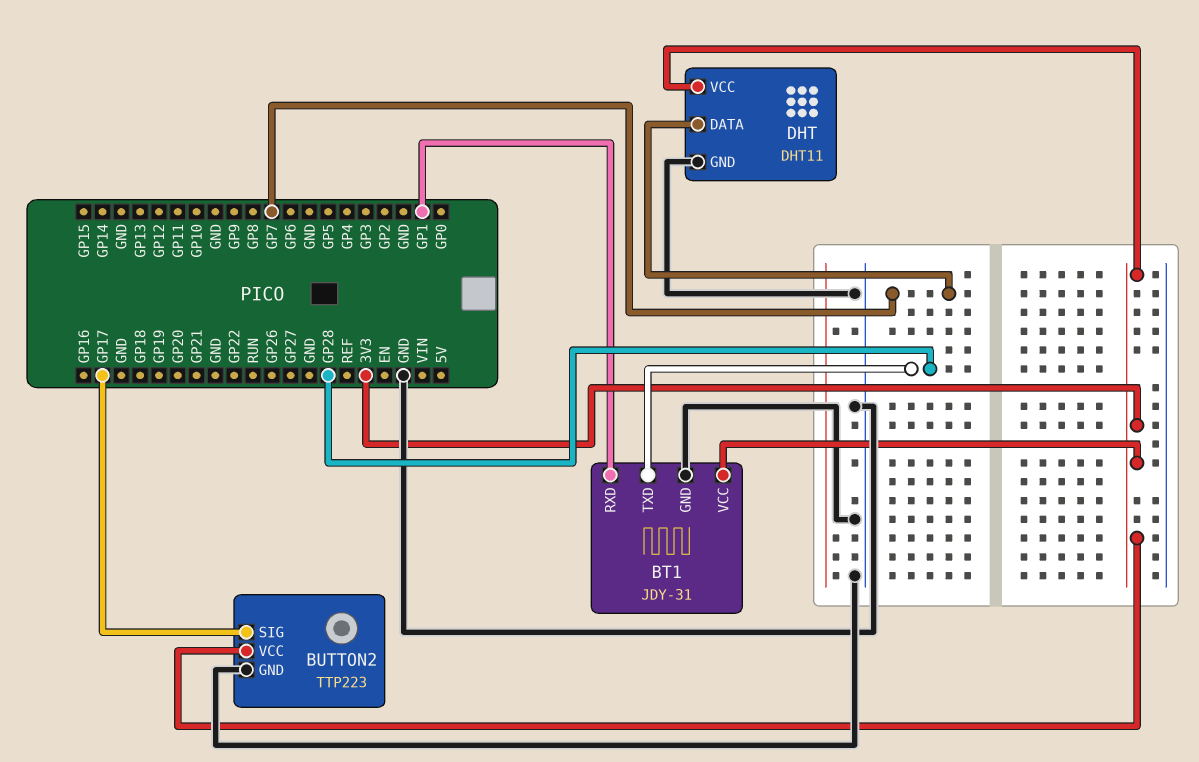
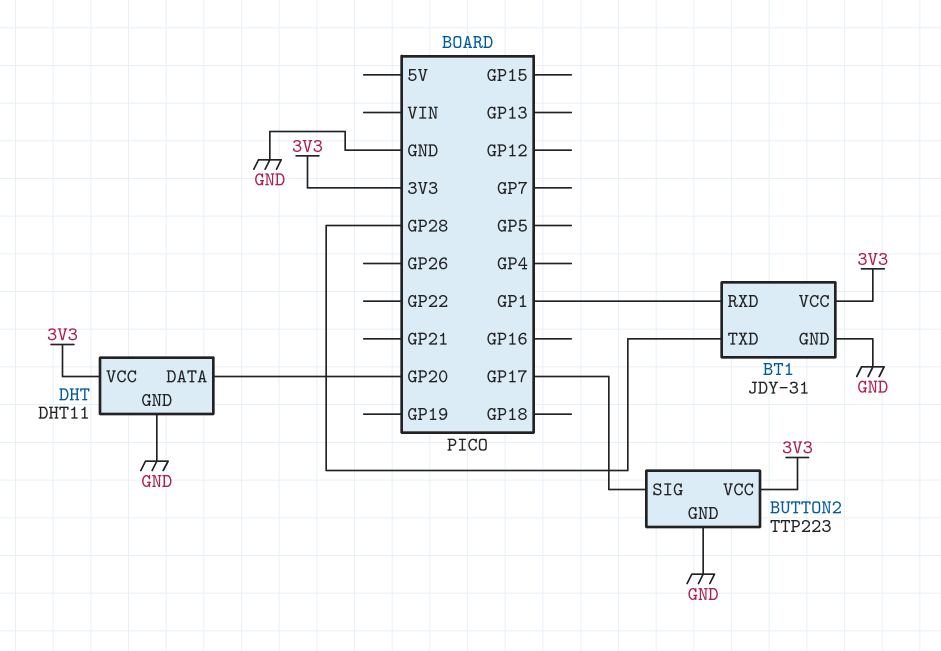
DHT pin DATA: GP7 -> GP20

